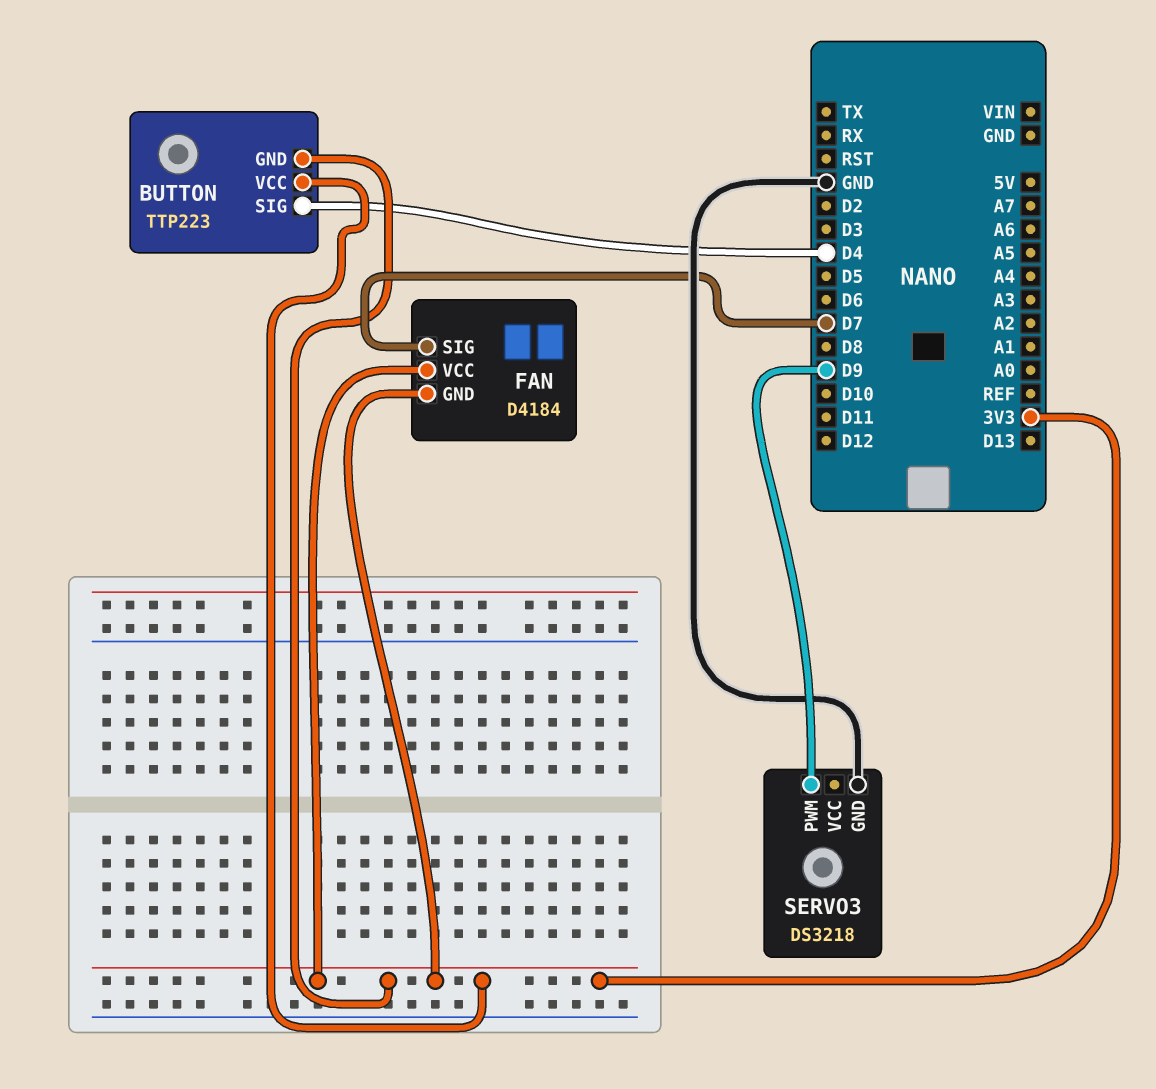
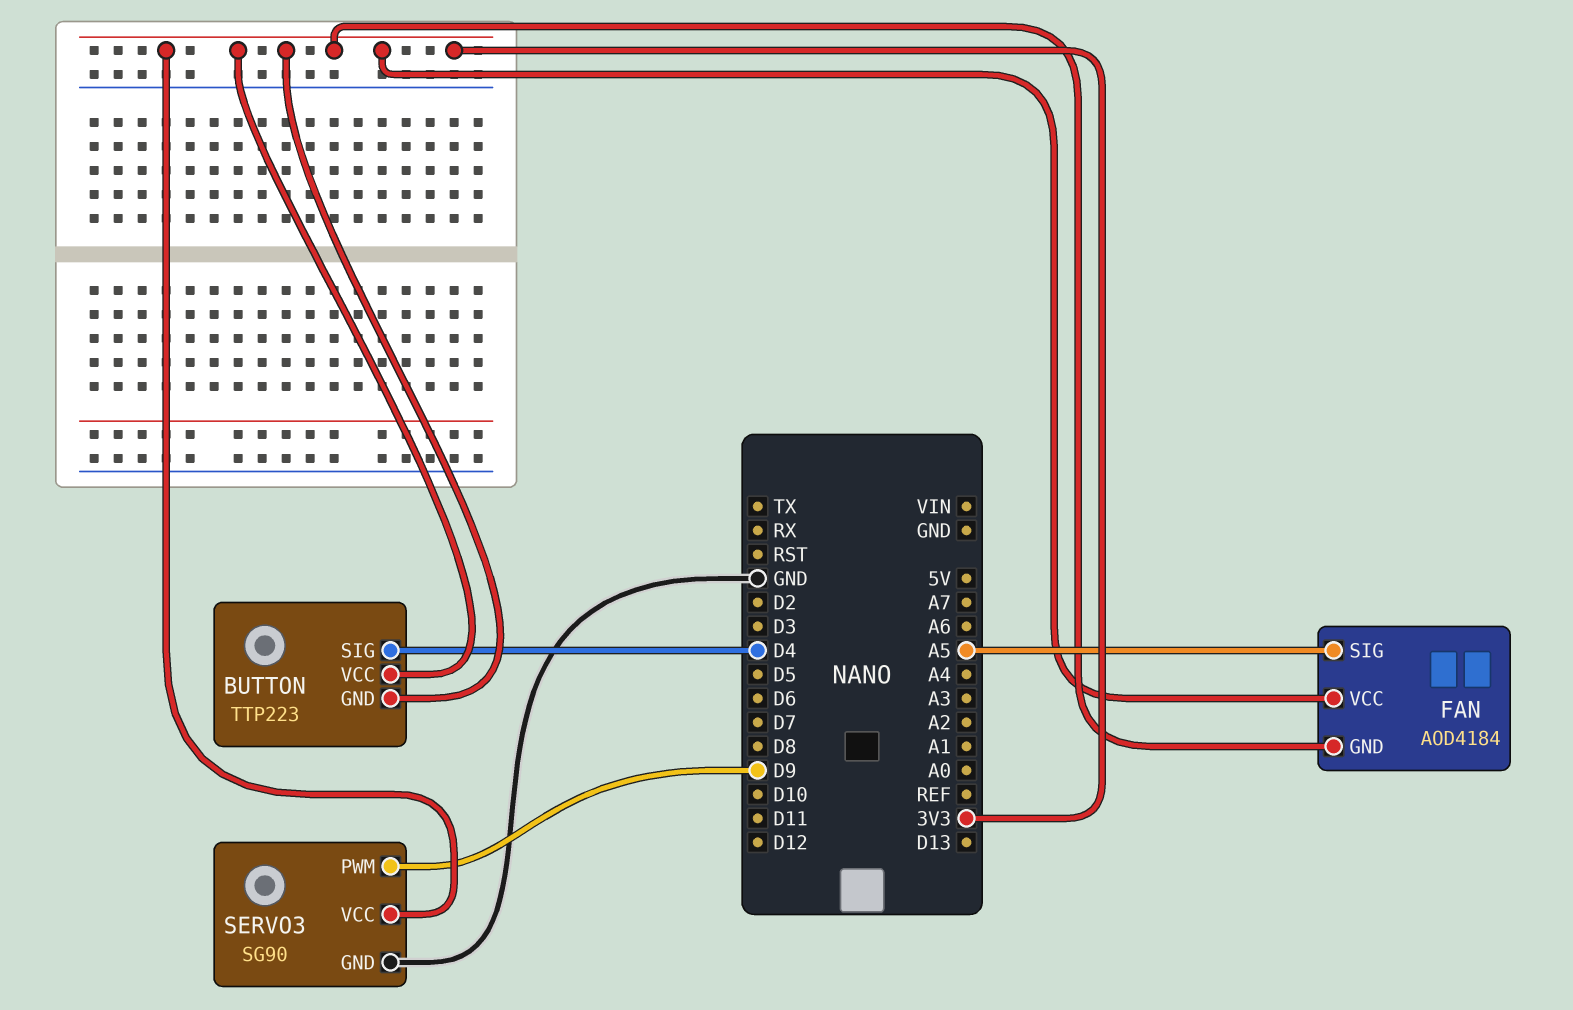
FAN: D4184 -> AOD4184
FAN pin SIG: D7 -> A5
SERVO3: DS3218 -> SG90
SERVO3 pin VCC: none -> 3V3

